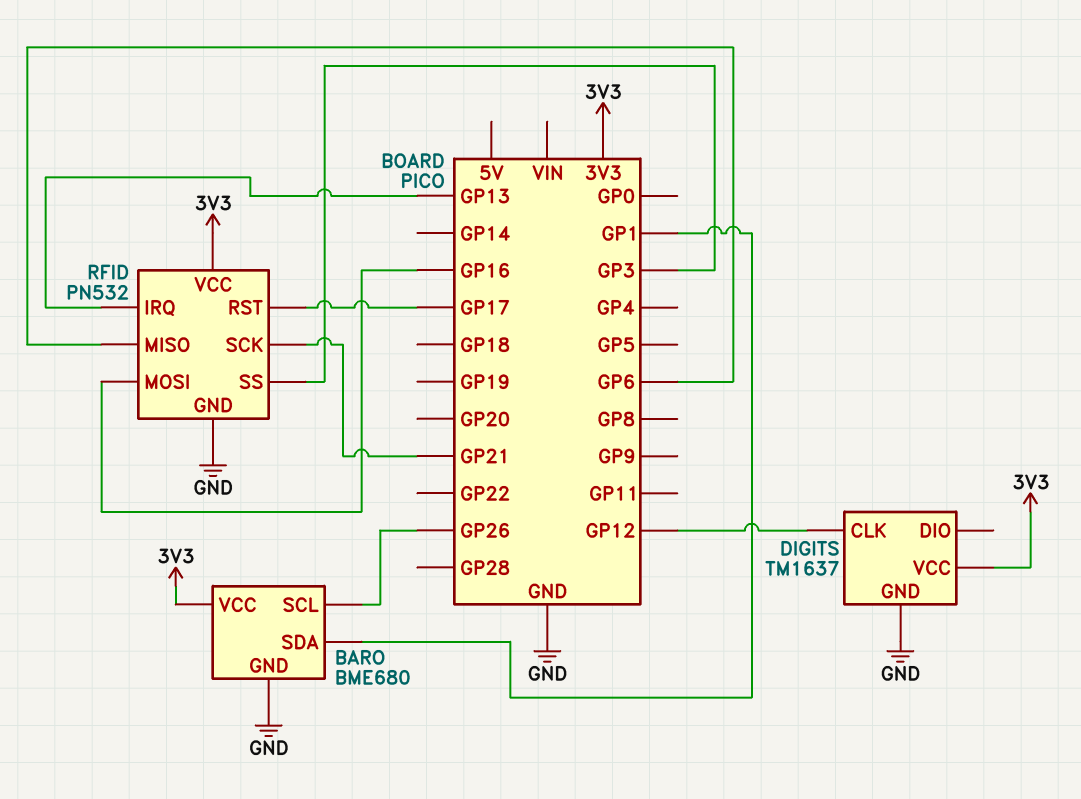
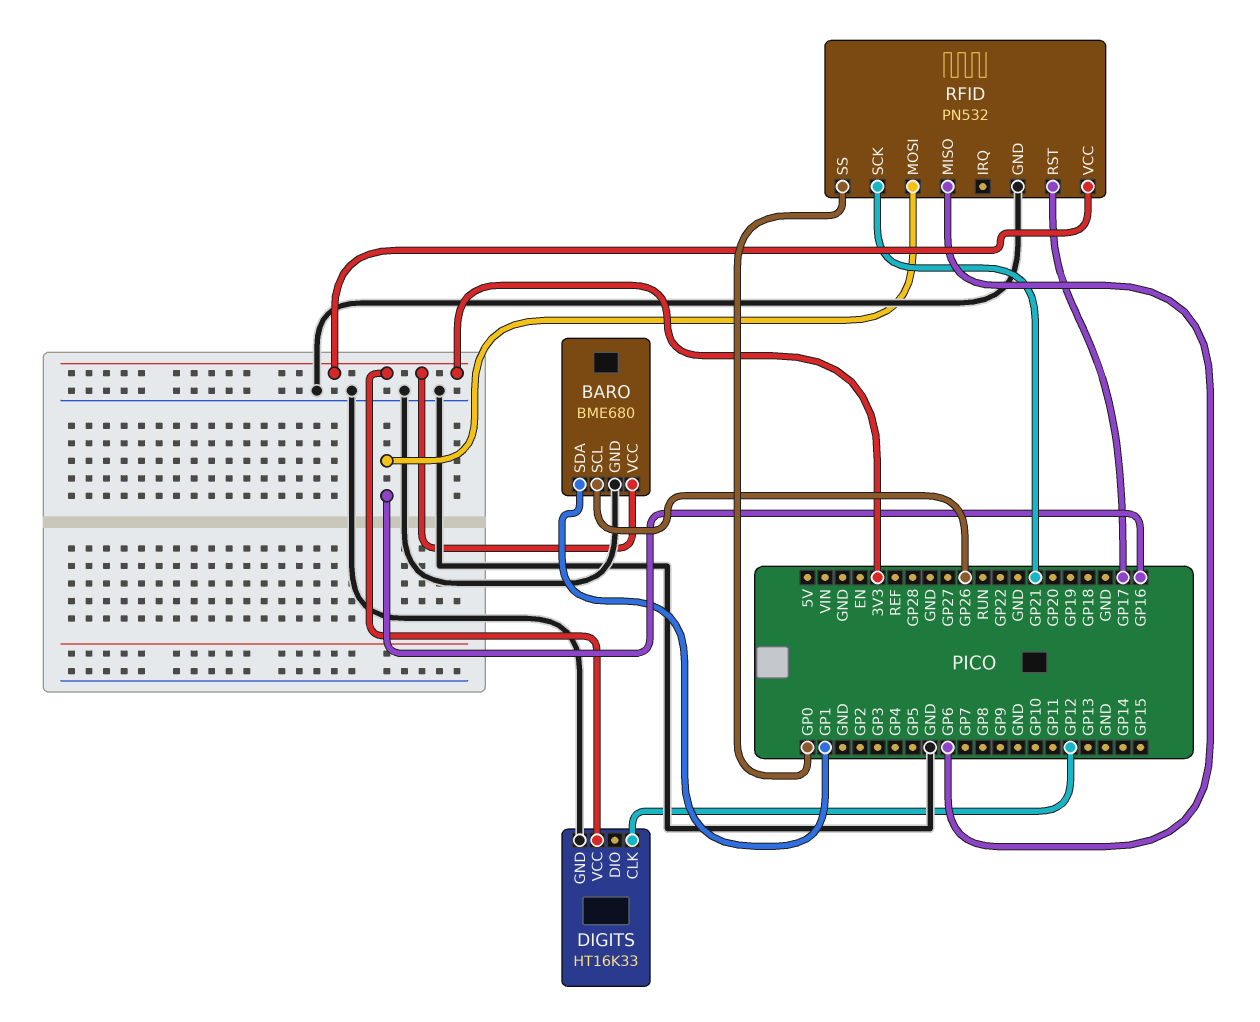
DIGITS: TM1637 -> HT16K33
RFID pin IRQ: GP13 -> none
RFID pin SS: GP3 -> GP0

